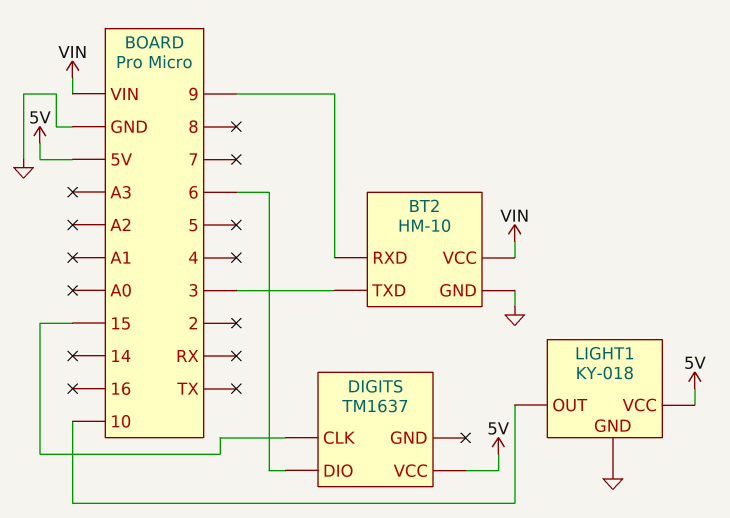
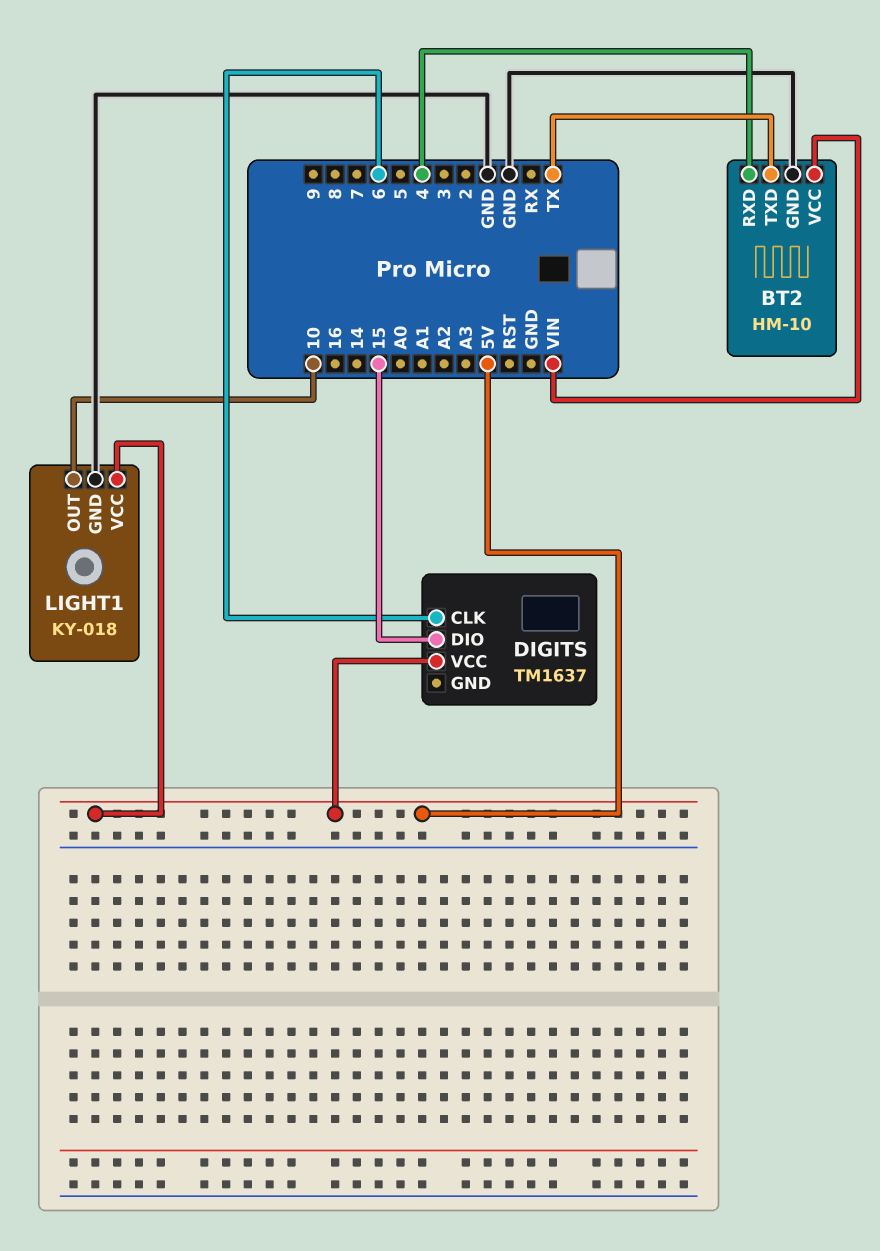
BT2 pin RXD: 9 -> 4
BT2 pin TXD: 3 -> TX
DIGITS pin CLK: 15 -> 6
DIGITS pin DIO: 6 -> 15

